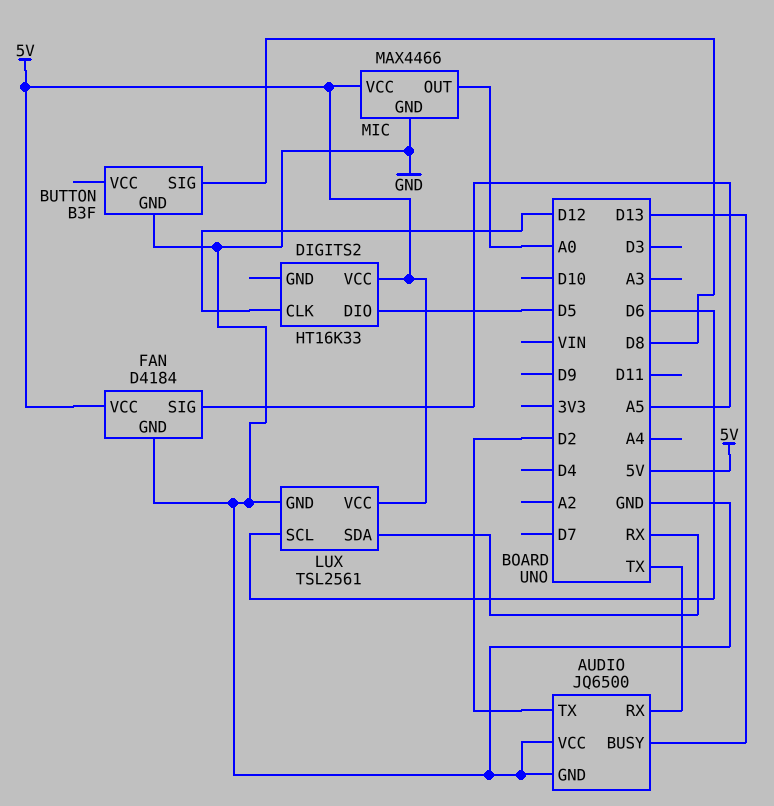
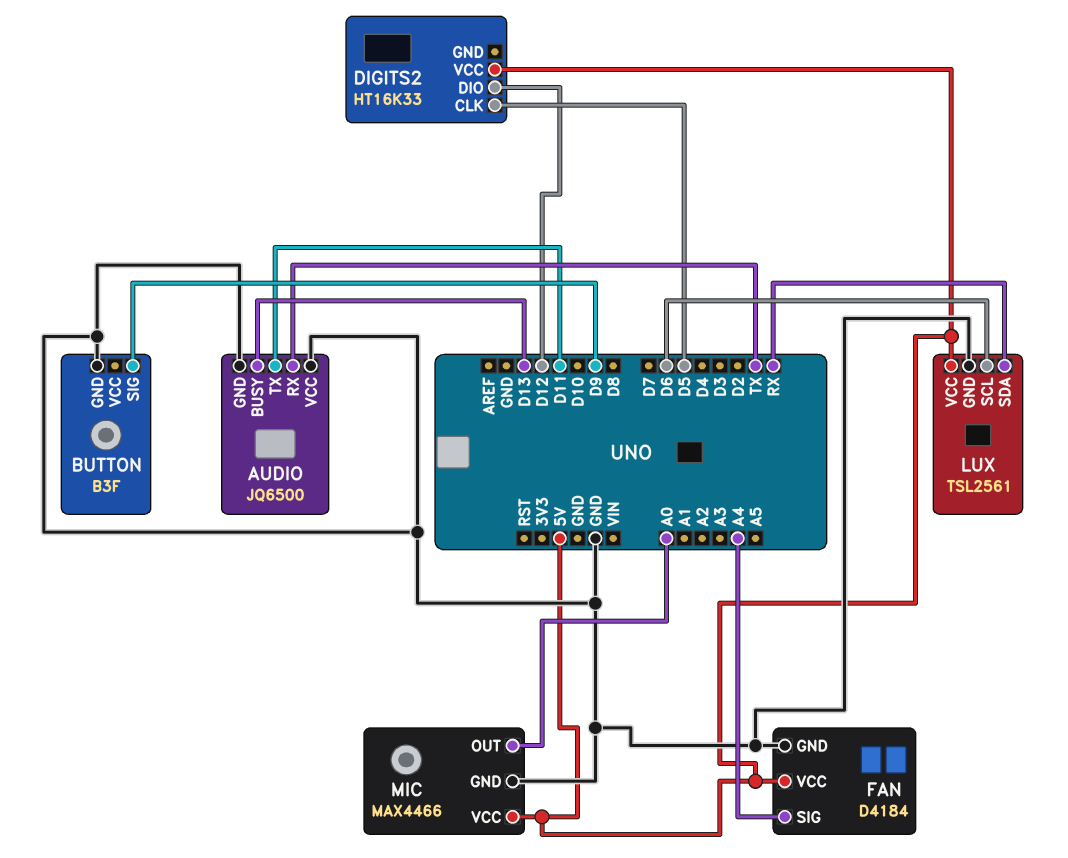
AUDIO pin TX: D2 -> D11
BUTTON pin SIG: D8 -> D9
DIGITS2 pin CLK: D12 -> D5
DIGITS2 pin DIO: D5 -> D12
FAN pin SIG: A5 -> A4

